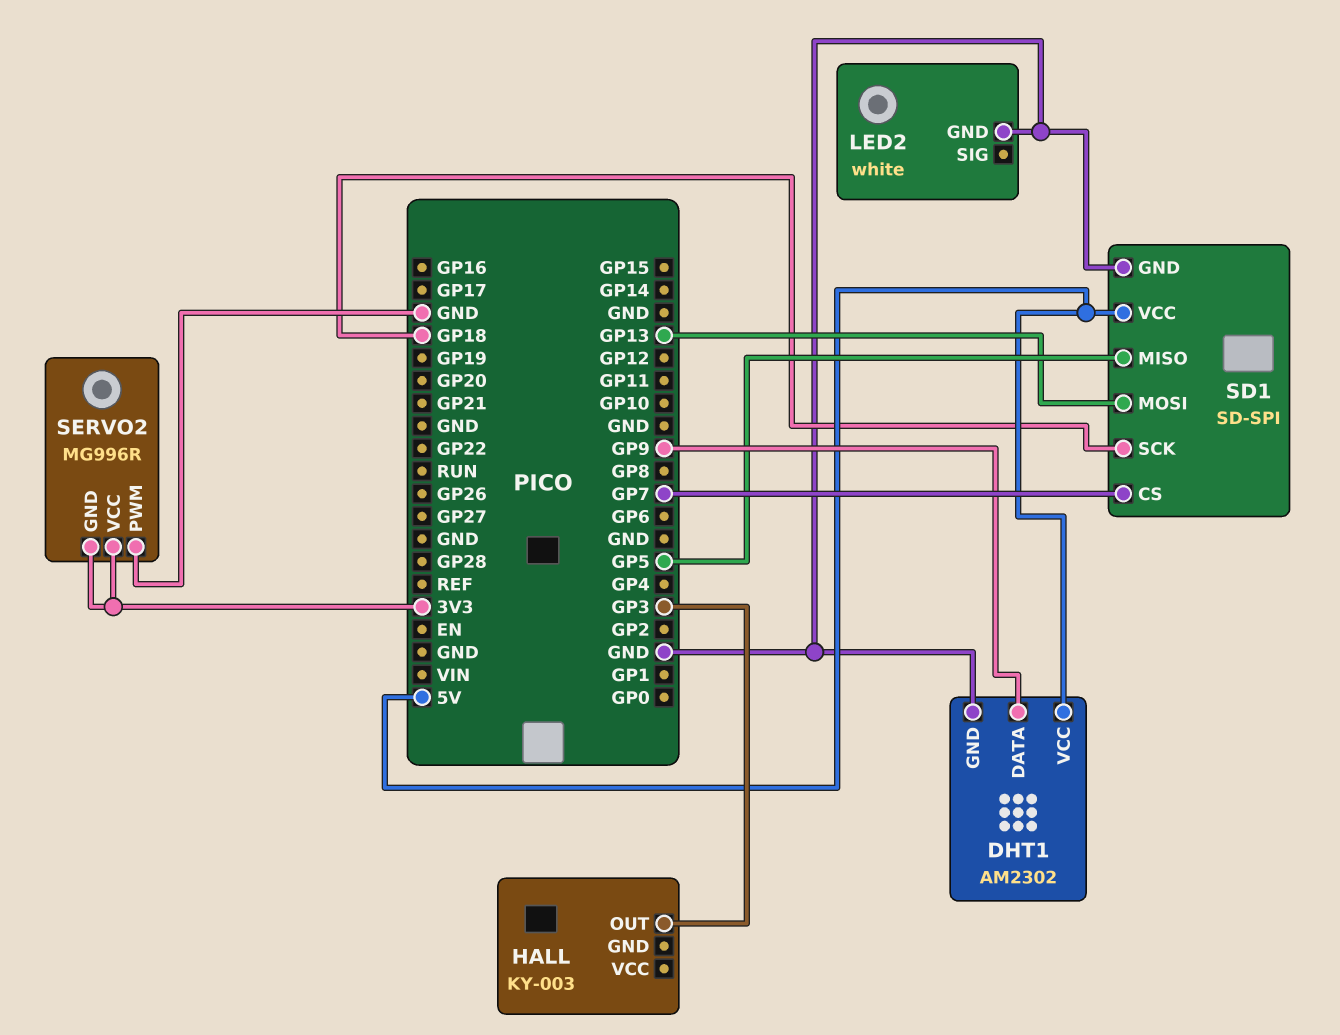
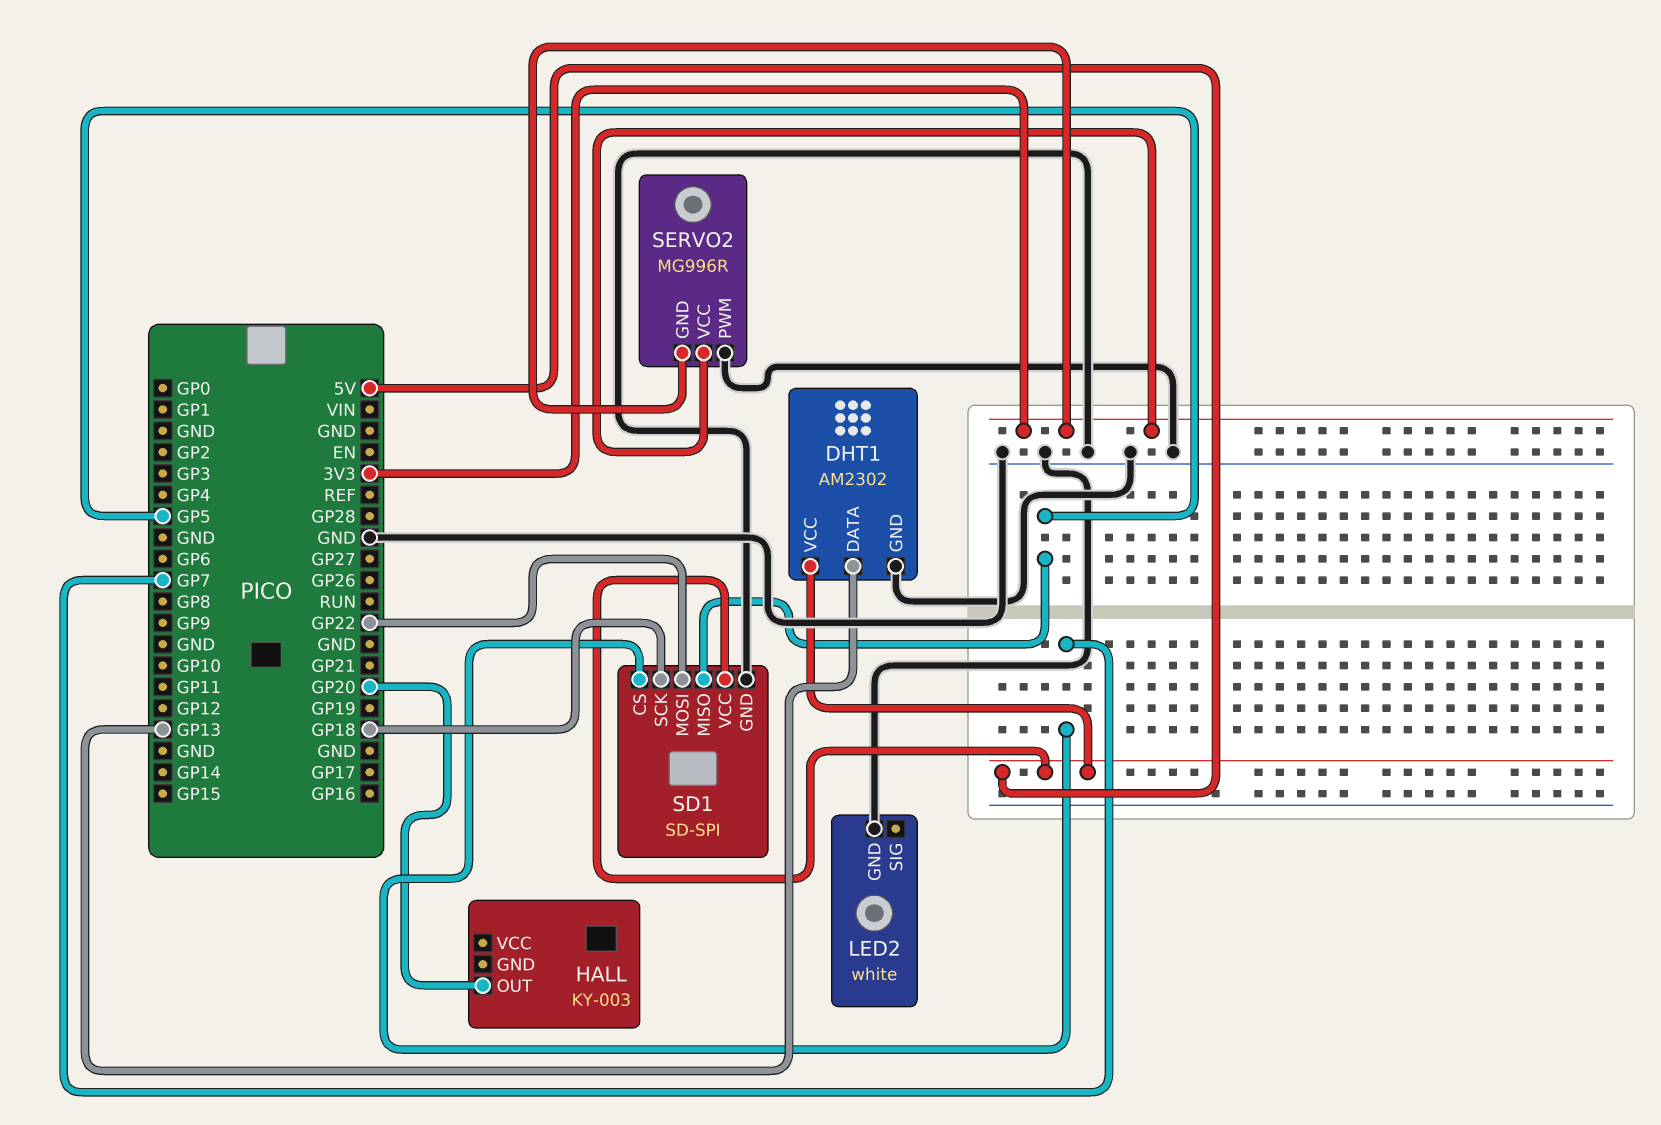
DHT1 pin DATA: GP9 -> GP13
HALL pin OUT: GP3 -> GP20
SD1 pin MOSI: GP13 -> GP22

